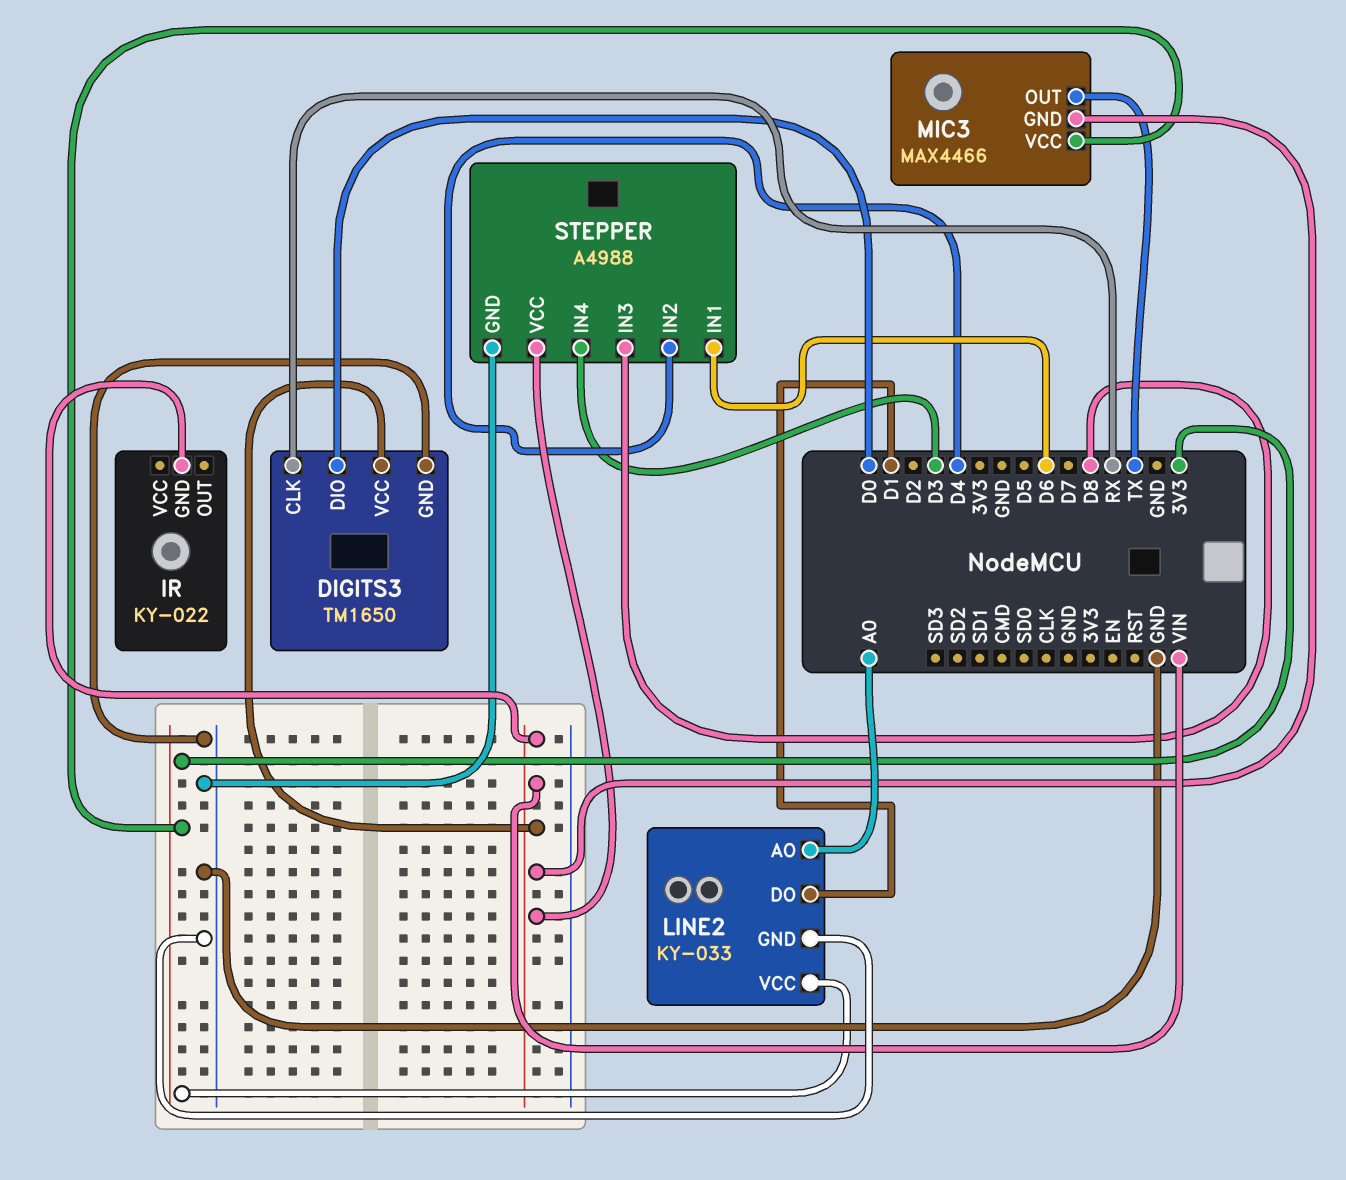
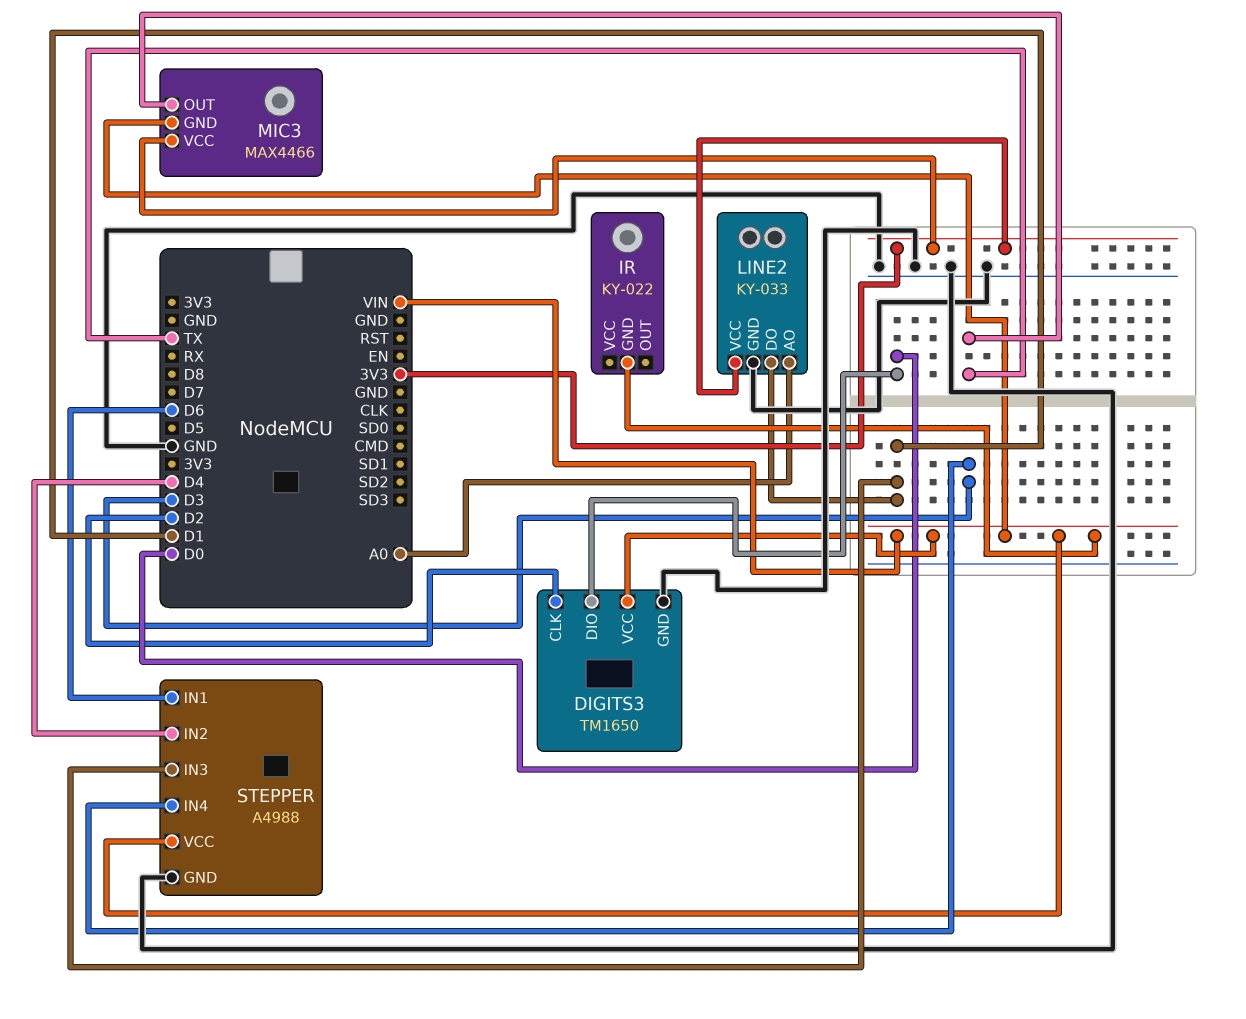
DIGITS3 pin CLK: RX -> D2
STEPPER pin IN3: D8 -> D1

